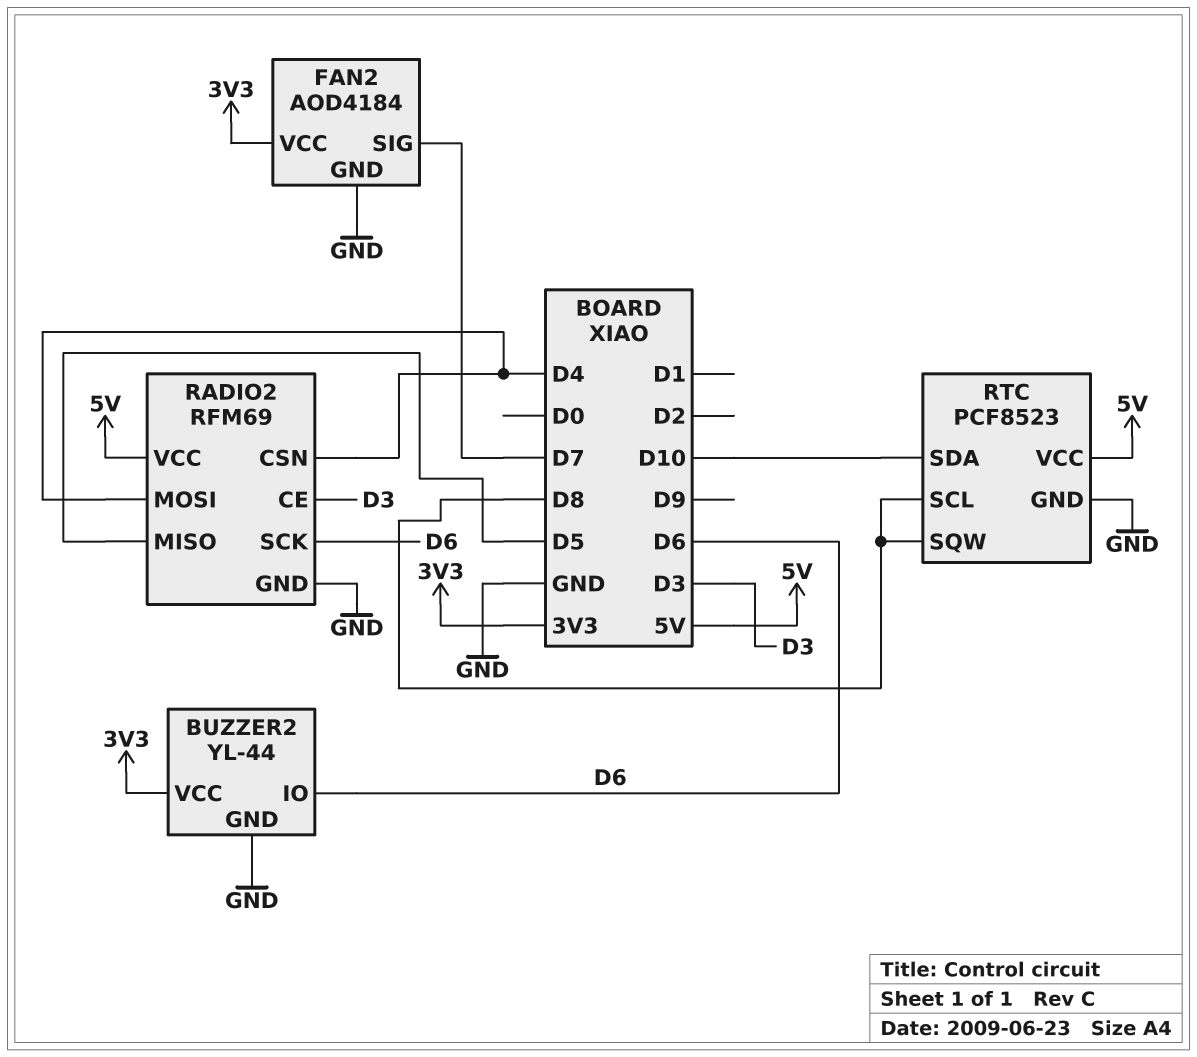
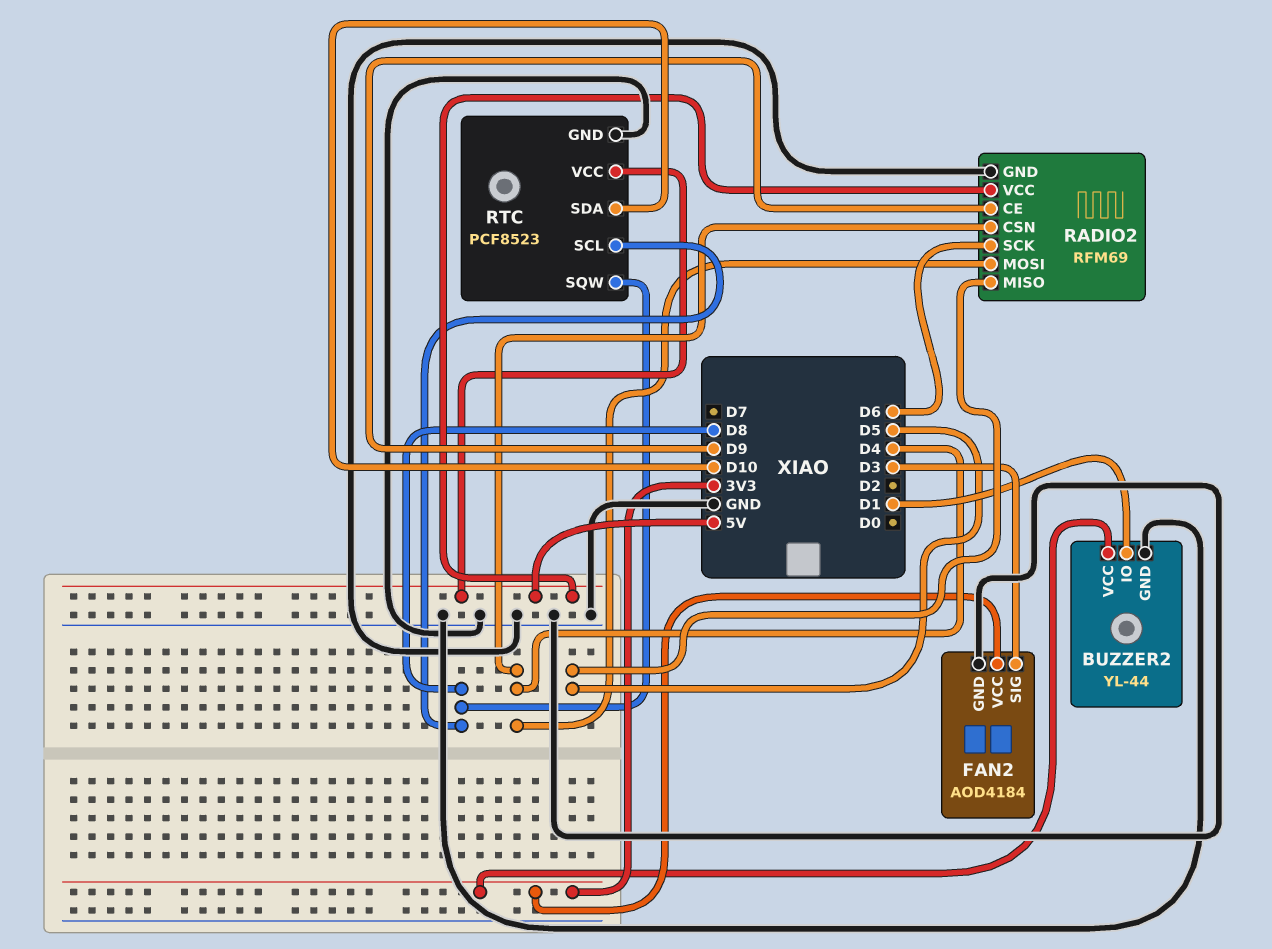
BUZZER2 pin IO: D6 -> D1
FAN2 pin SIG: D7 -> D3
RADIO2 pin CE: D3 -> D9

